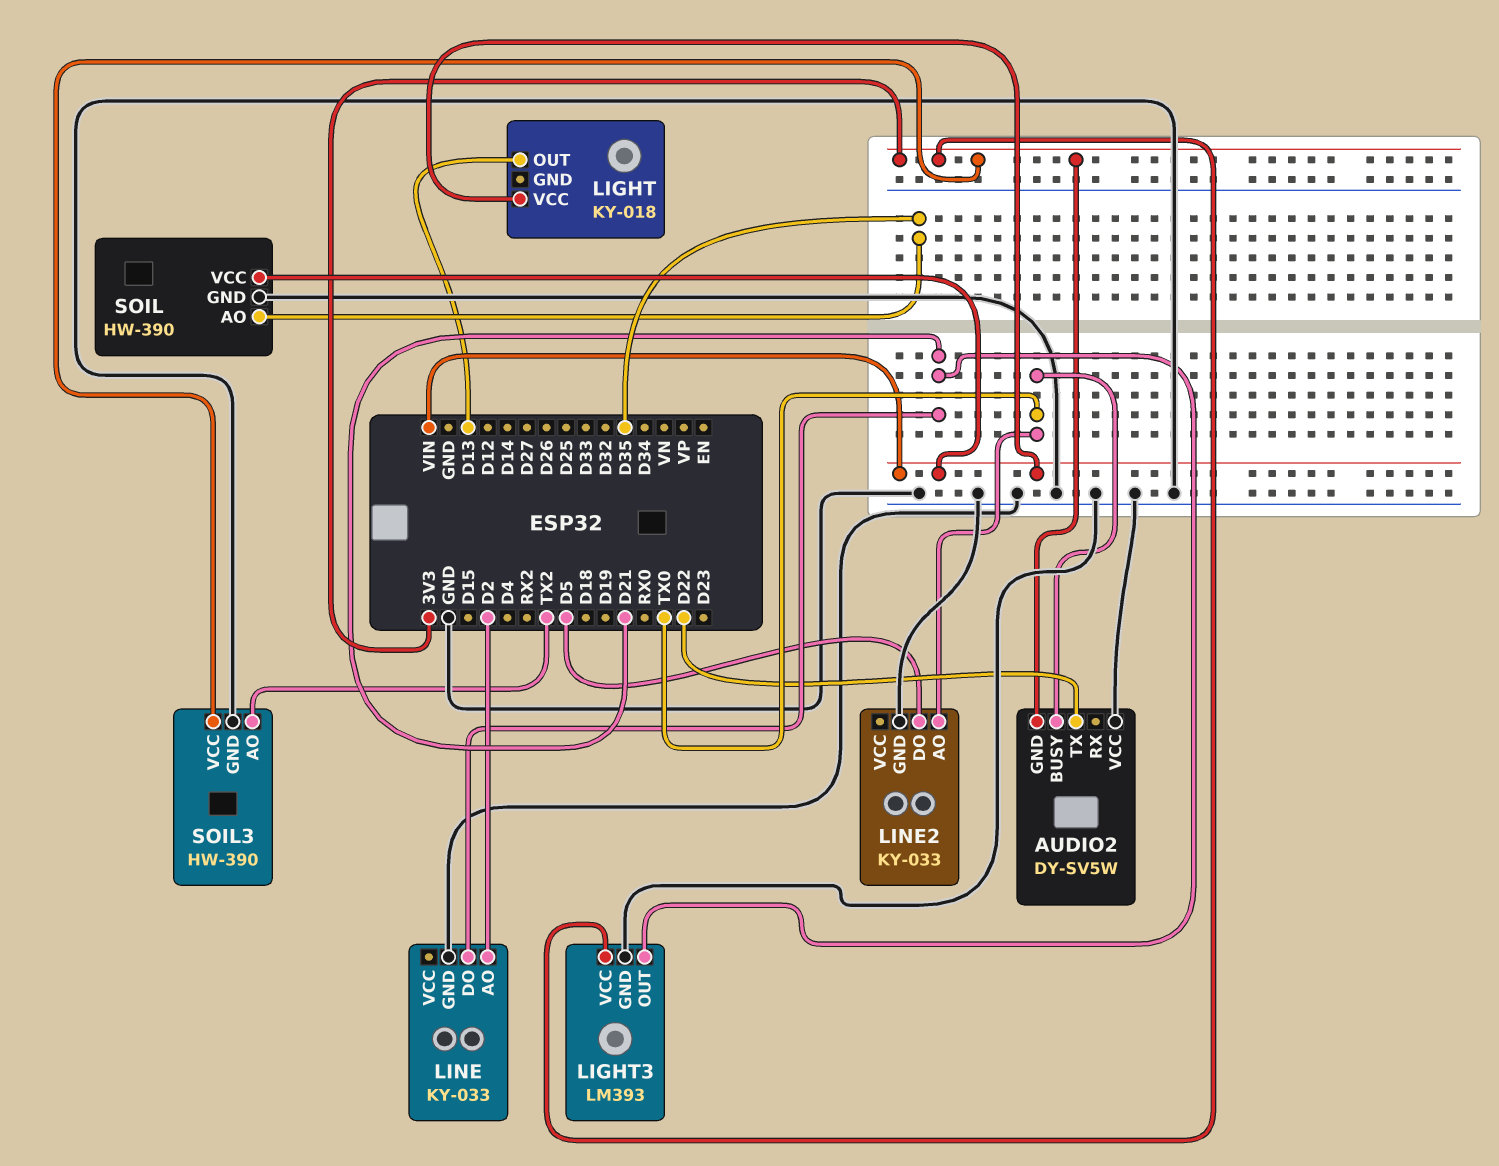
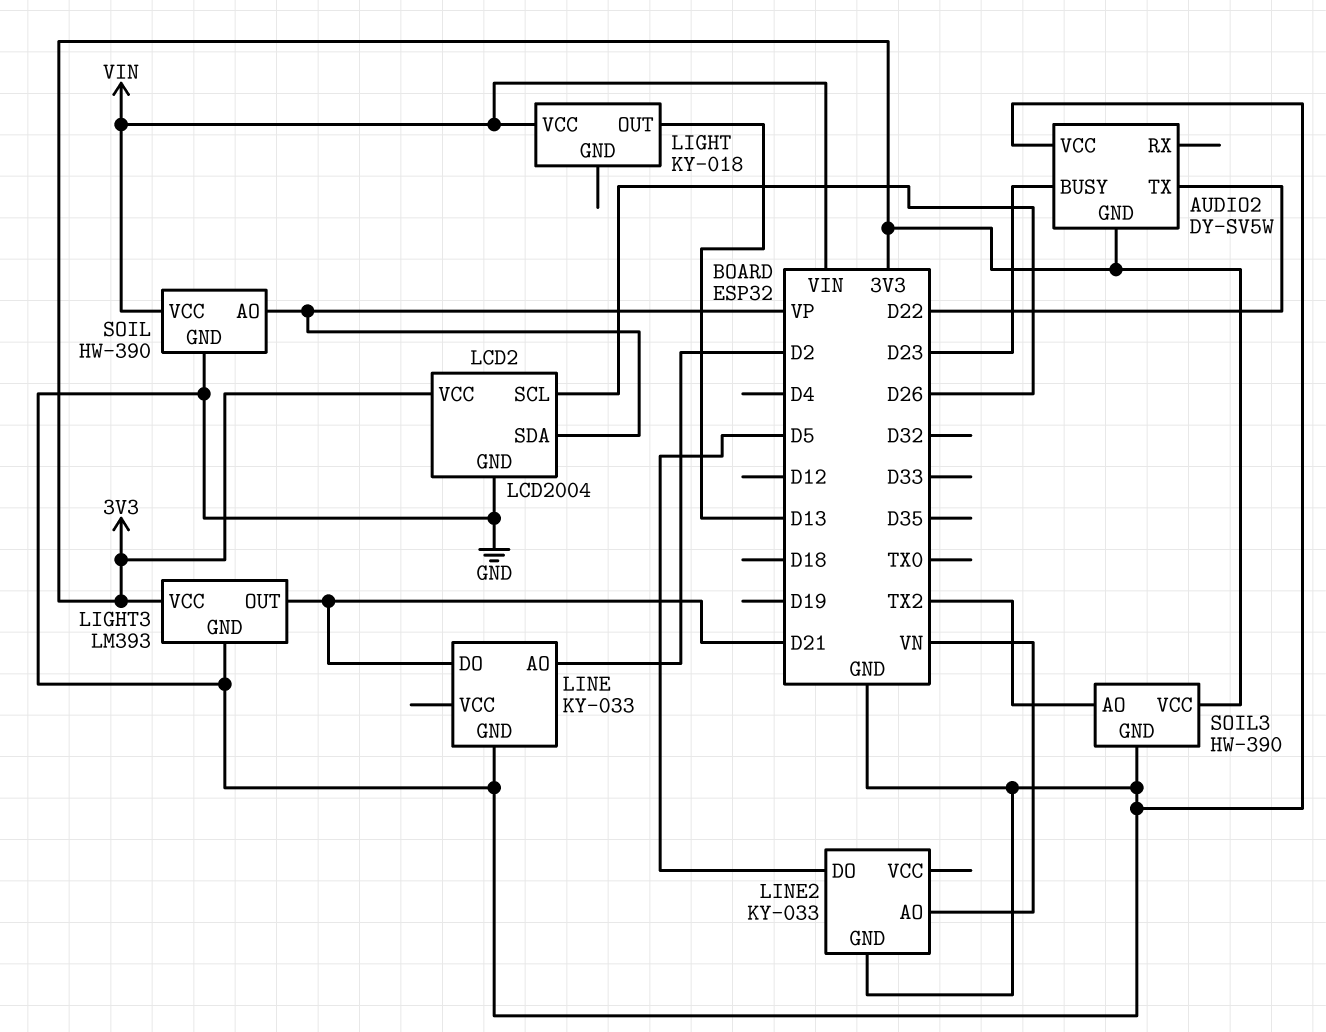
AUDIO2 pin BUSY: TX0 -> D23
LCD2: none -> LCD2004
LCD2 pin GND: none -> GND
LCD2 pin SCL: none -> D26
LCD2 pin SDA: none -> VP
LCD2 pin VCC: none -> 3V3
LINE2 pin AO: TX0 -> VN
SOIL pin AO: D35 -> VP

